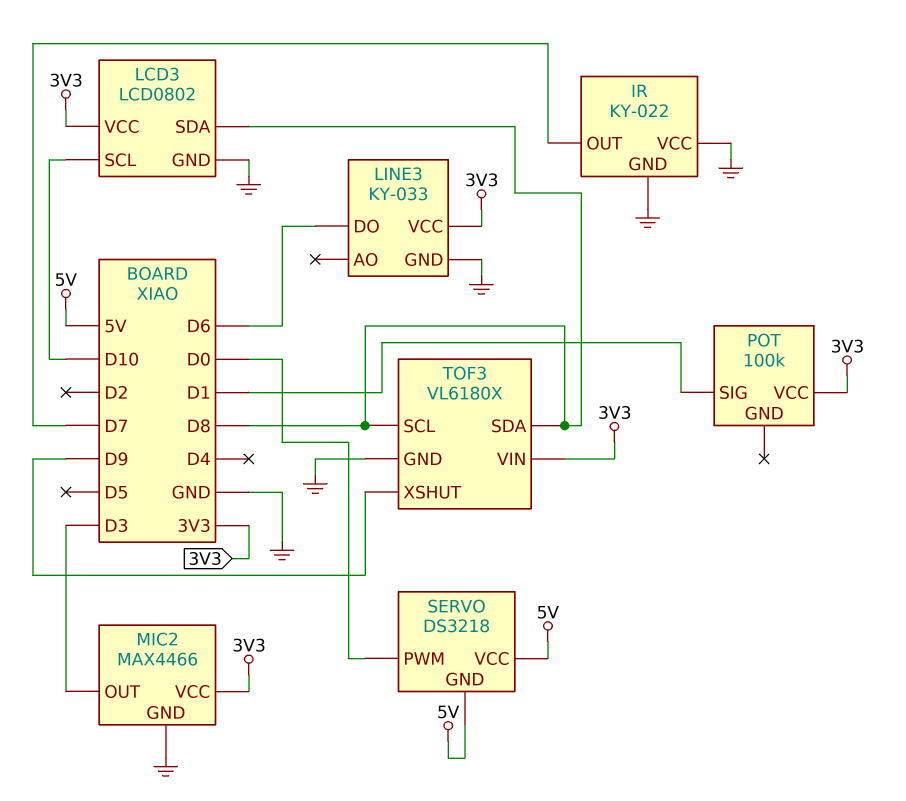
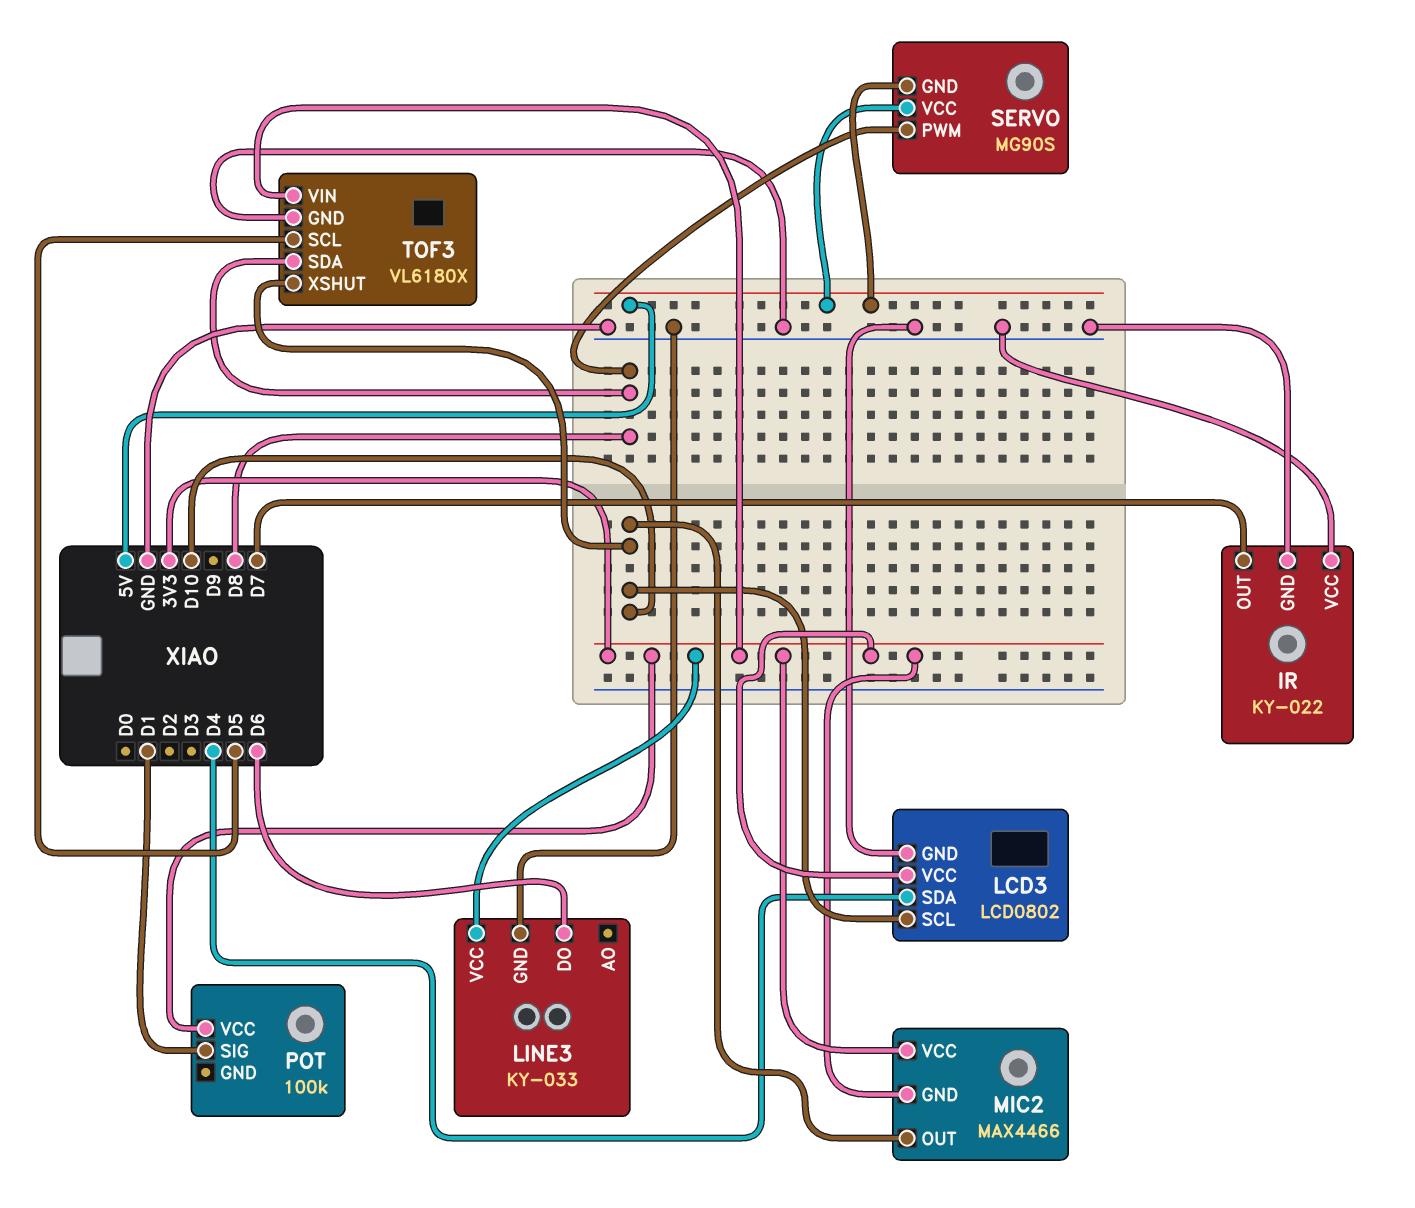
LCD3 pin SDA: D8 -> D4
MIC2 pin GND: GND -> 3V3
MIC2 pin OUT: D3 -> D10
SERVO: DS3218 -> MG90S
SERVO pin PWM: D0 -> D8
TOF3 pin SCL: D8 -> D5
TOF3 pin XSHUT: D9 -> D10

